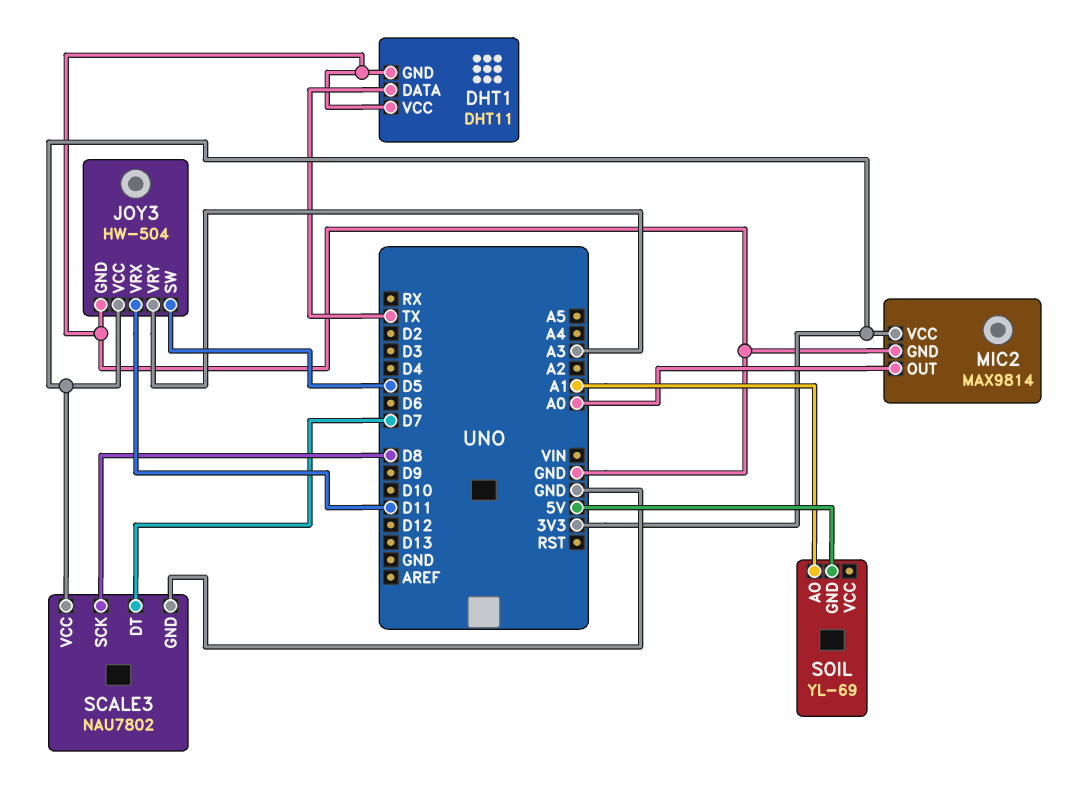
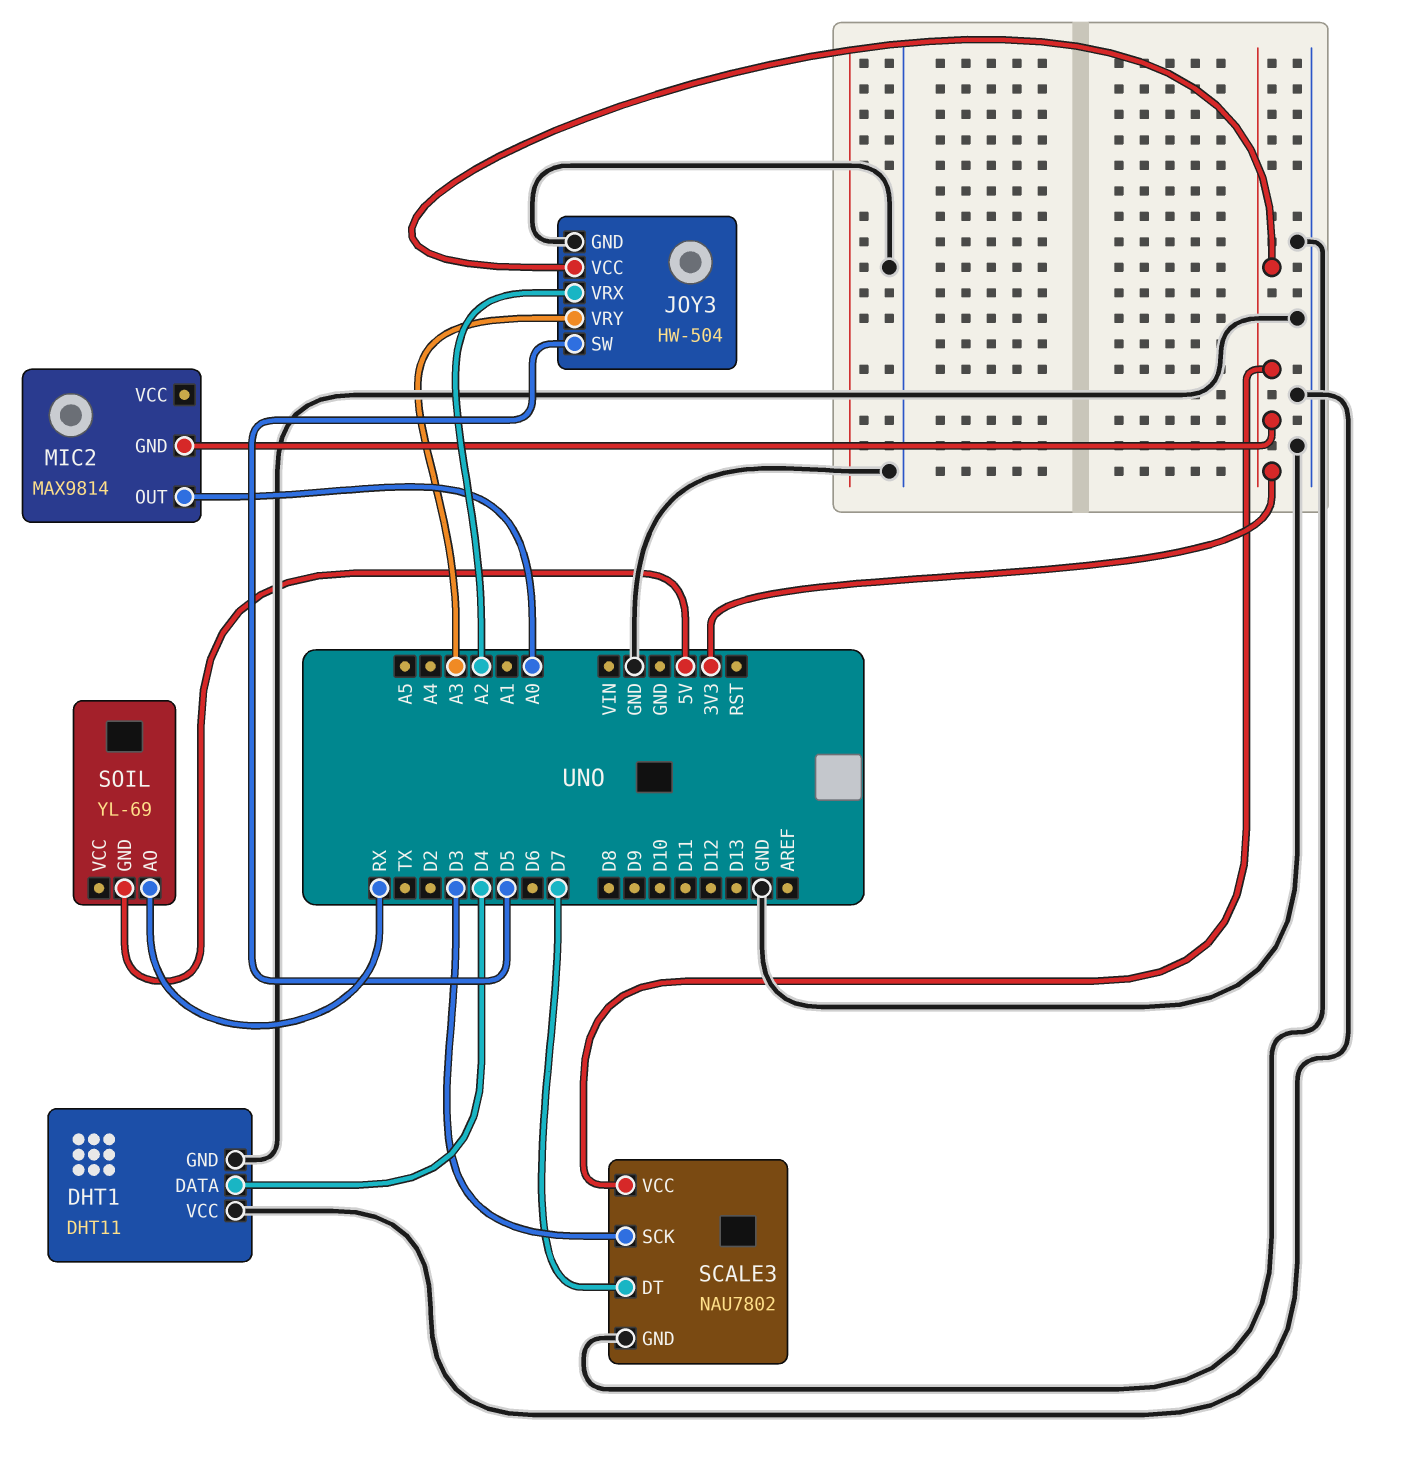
DHT1 pin DATA: TX -> D4
JOY3 pin VRX: D11 -> A2
MIC2 pin GND: GND -> 3V3
MIC2 pin VCC: 3V3 -> none
SCALE3 pin SCK: D8 -> D3
SOIL pin AO: A1 -> RX

